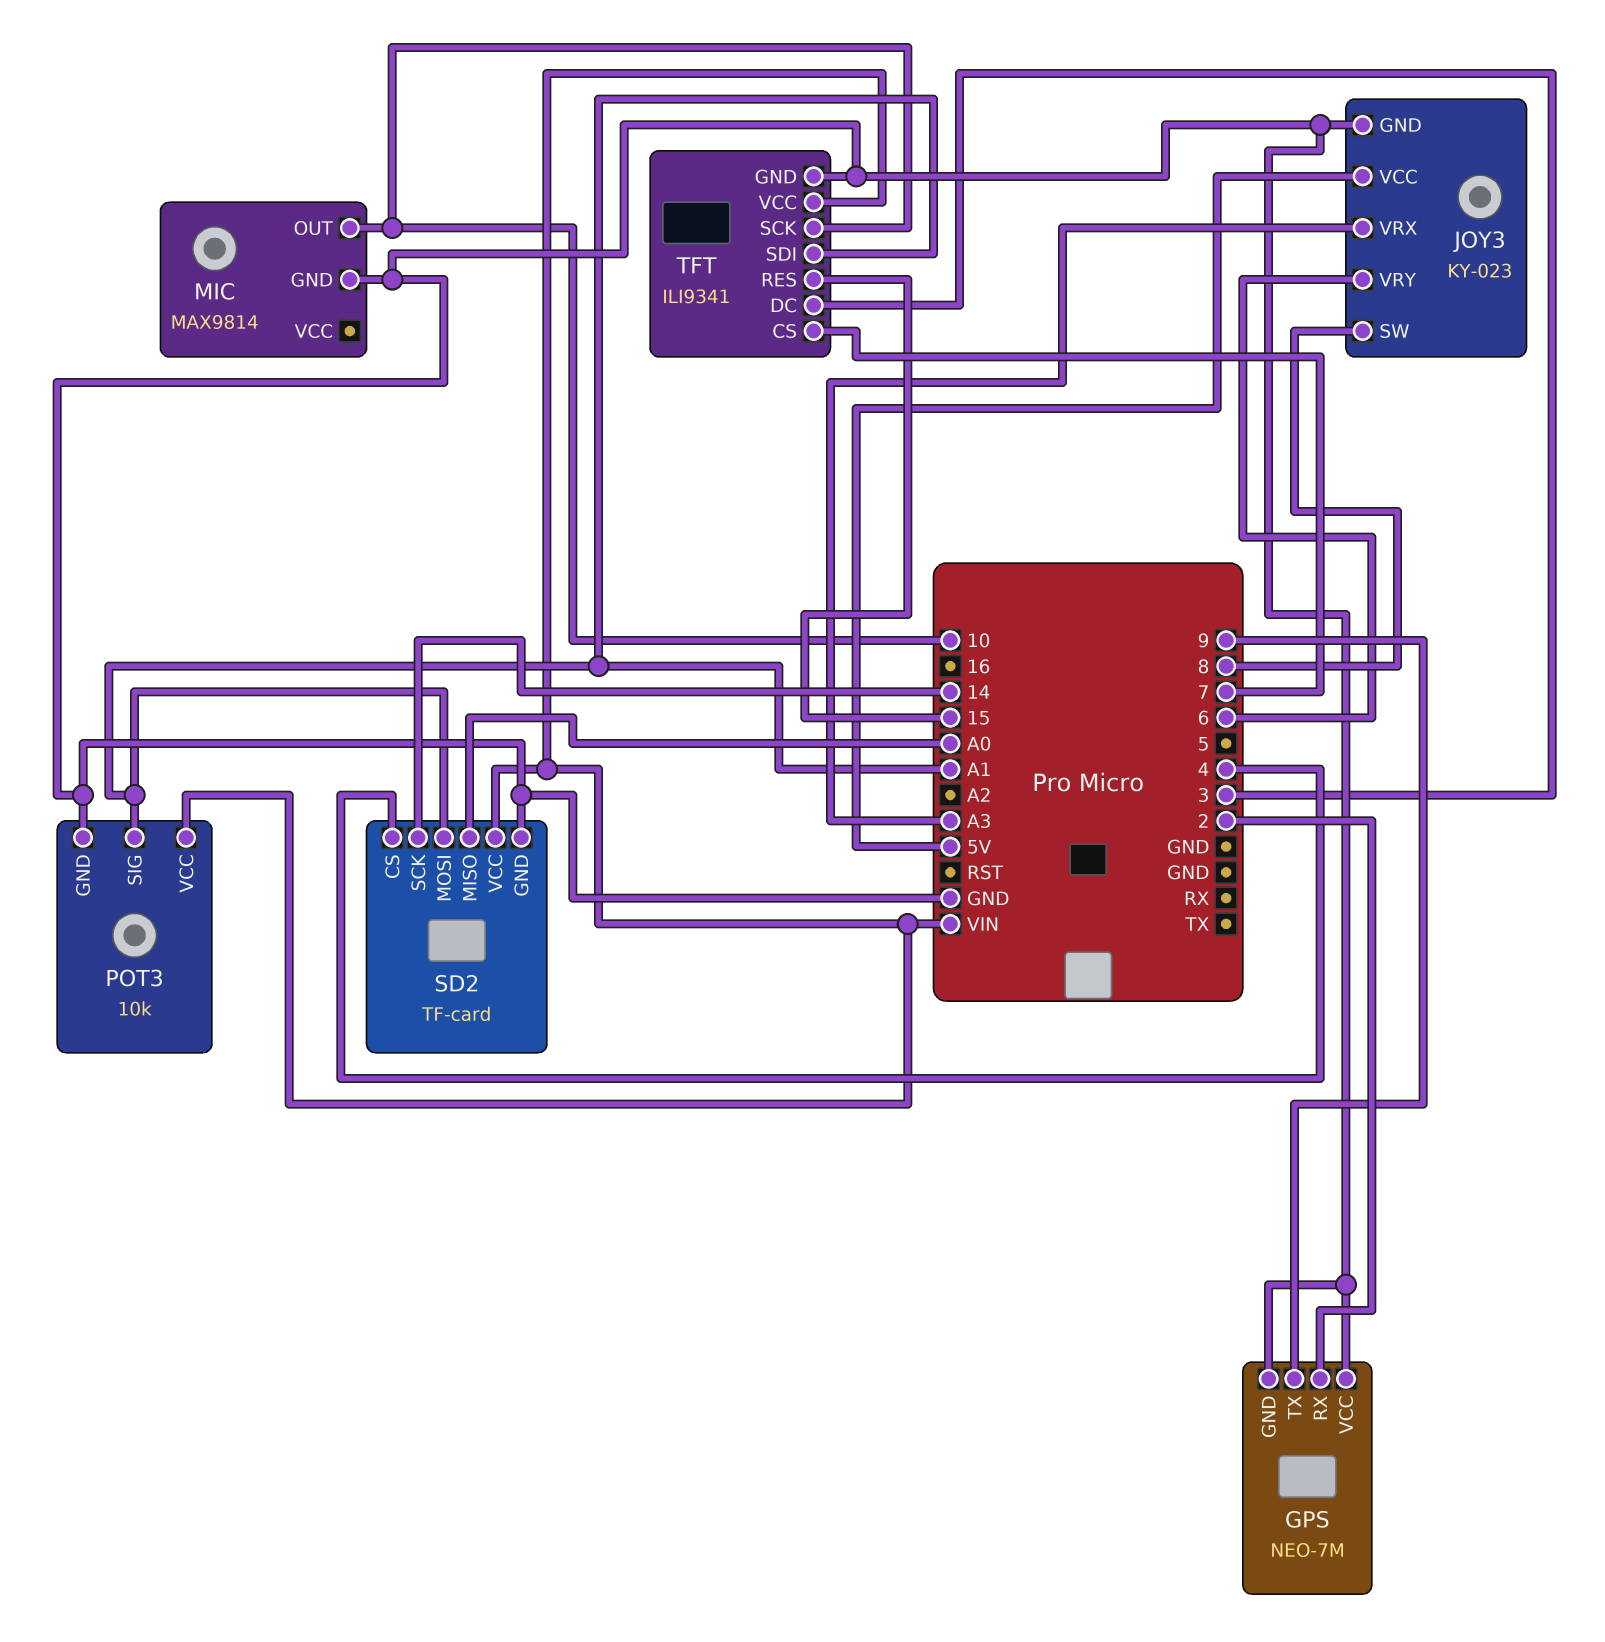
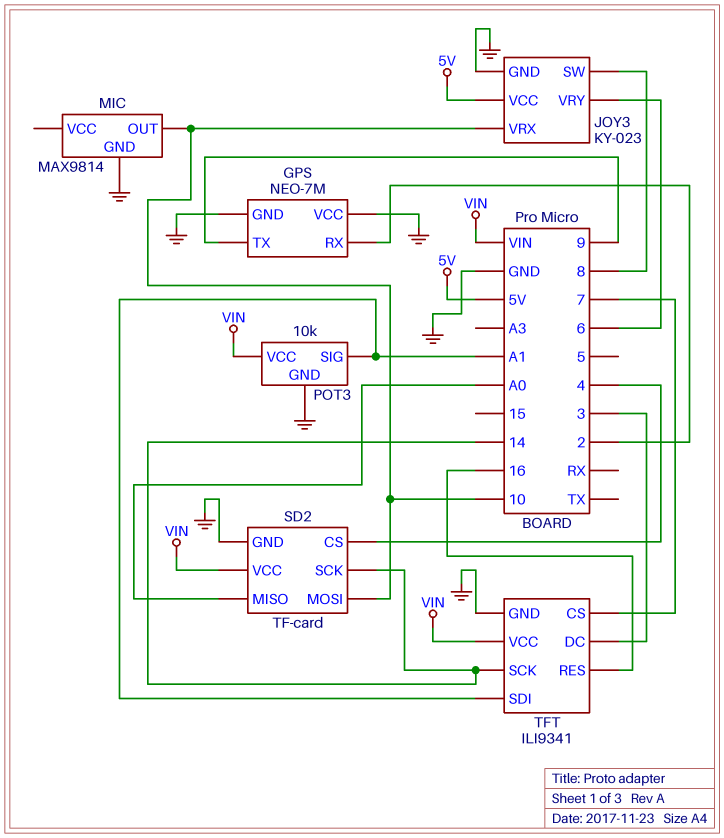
JOY3 pin VRX: A3 -> 10
SD2 pin MOSI: A1 -> 10
TFT pin RES: 15 -> 16
TFT pin SCK: 10 -> 14

